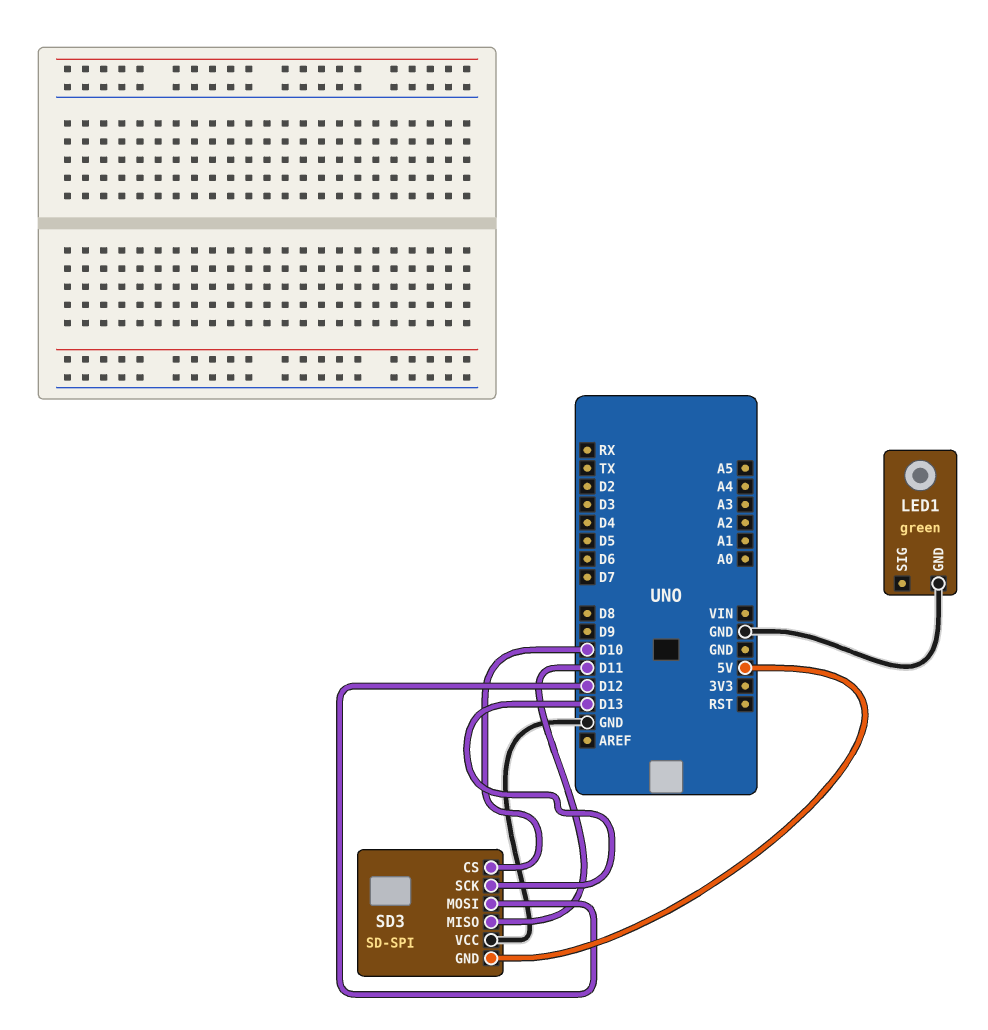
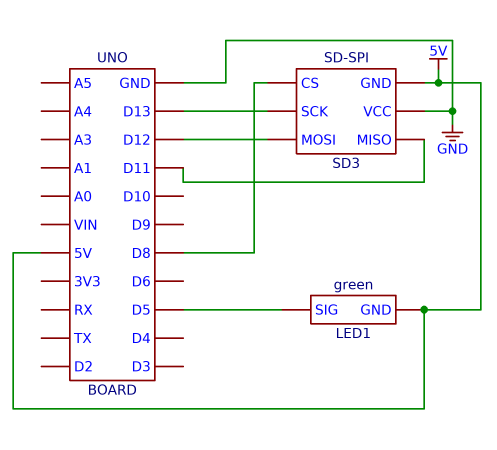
LED1 pin GND: GND -> 5V
LED1 pin SIG: none -> D5
SD3 pin CS: D10 -> D8

